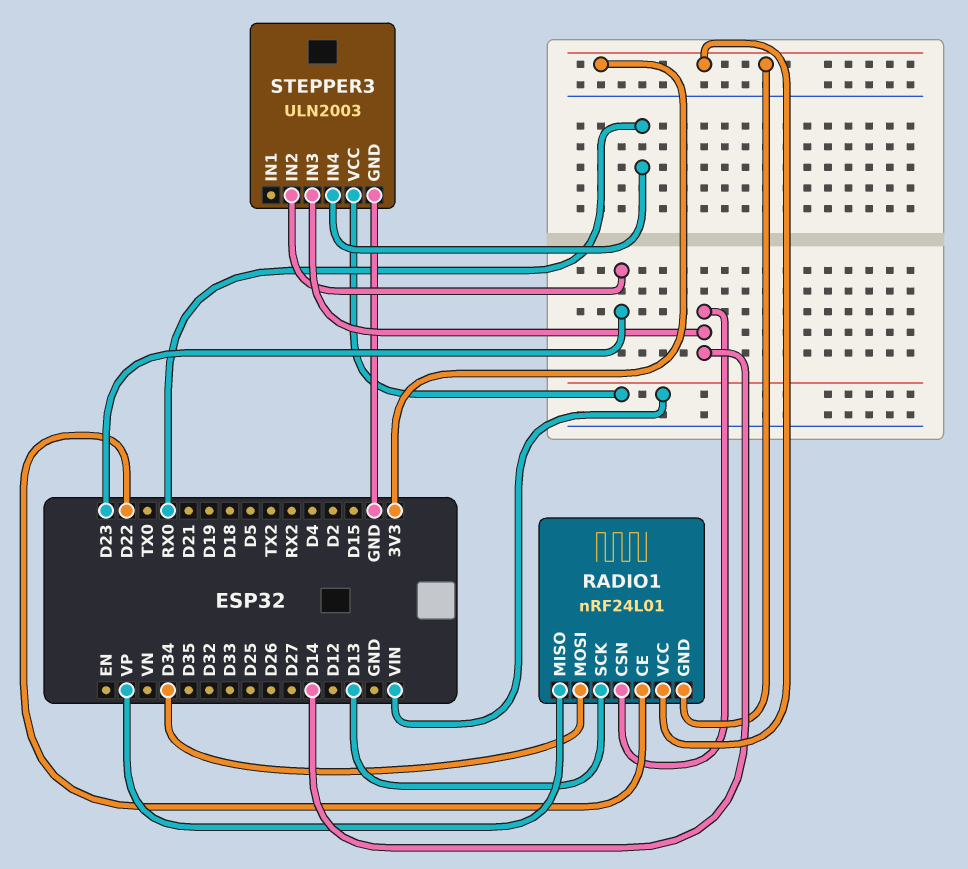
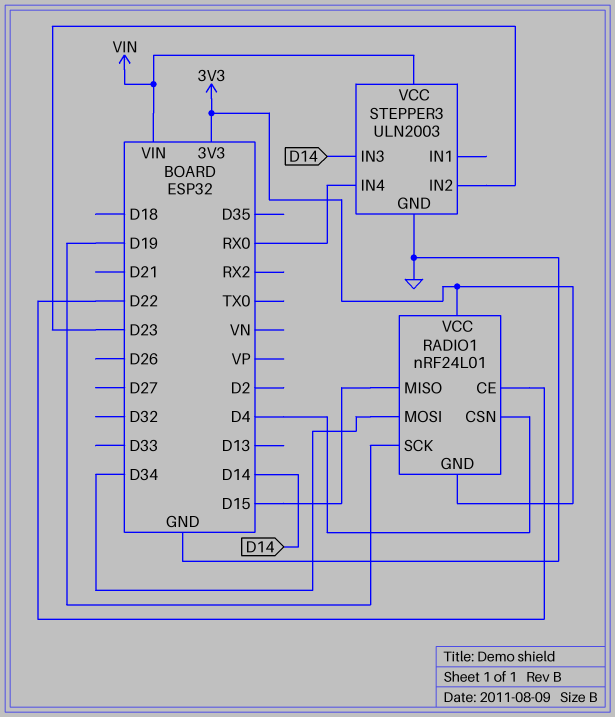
RADIO1 pin CSN: D14 -> D4
RADIO1 pin MISO: VP -> D15
RADIO1 pin SCK: D13 -> D19

